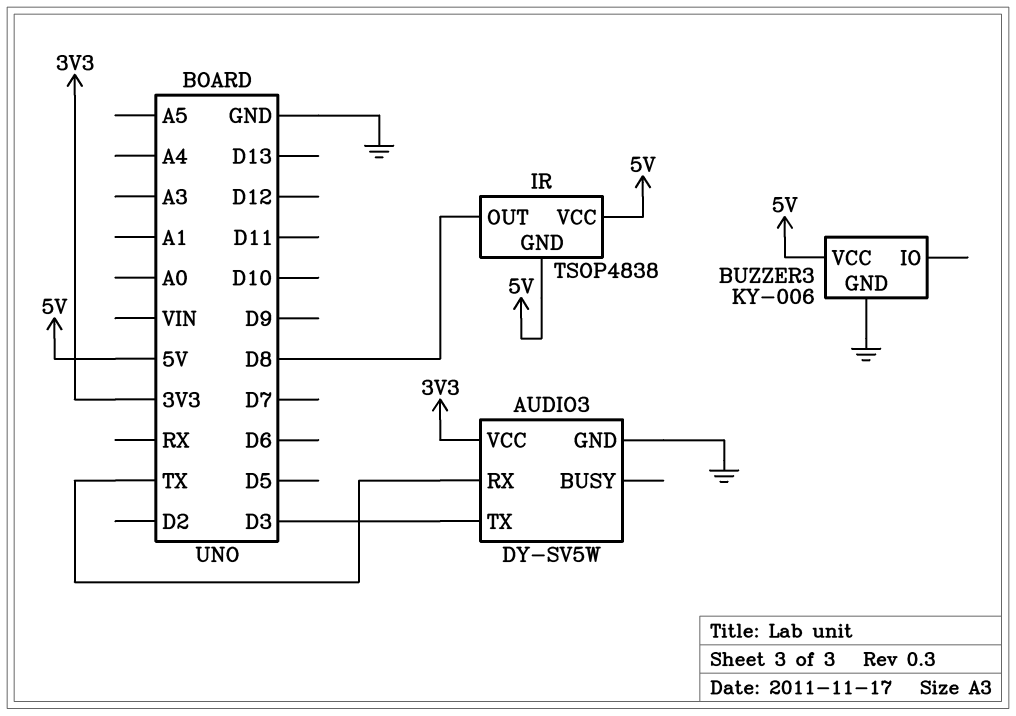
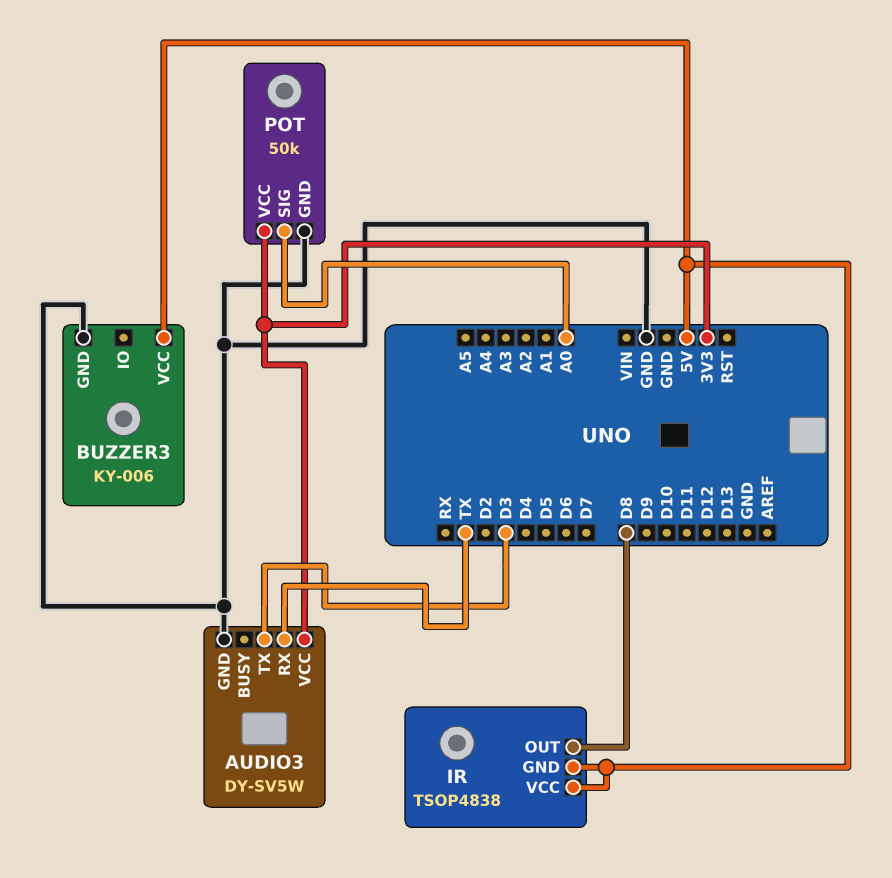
POT: none -> 50k
POT pin GND: none -> GND
POT pin SIG: none -> A0
POT pin VCC: none -> 3V3

